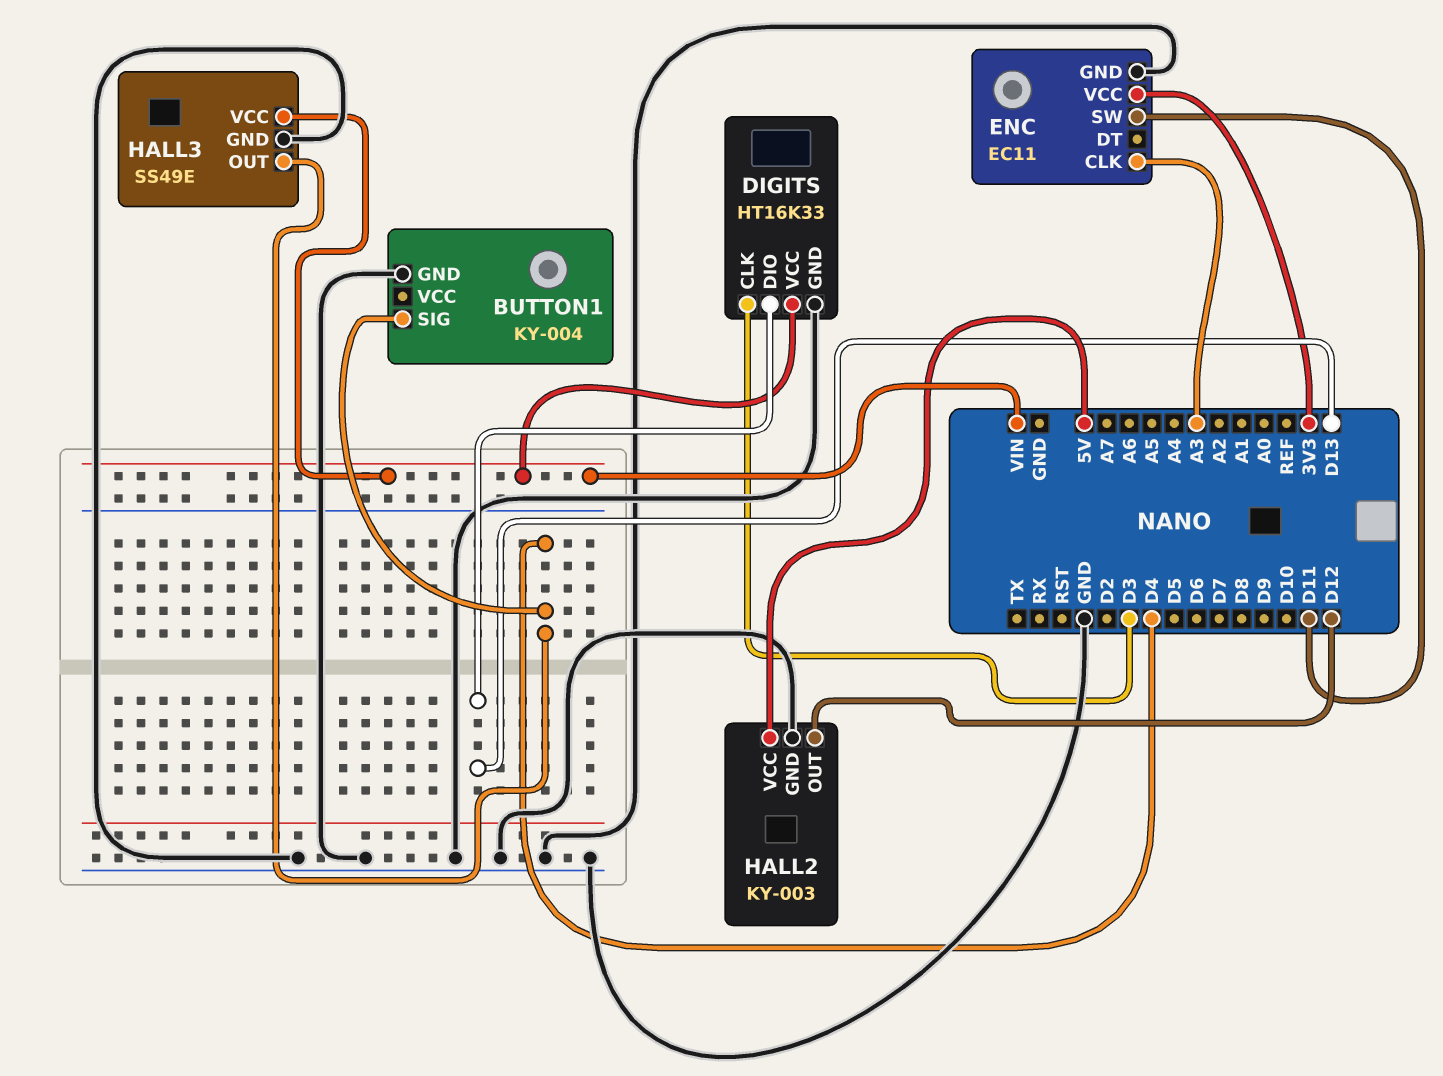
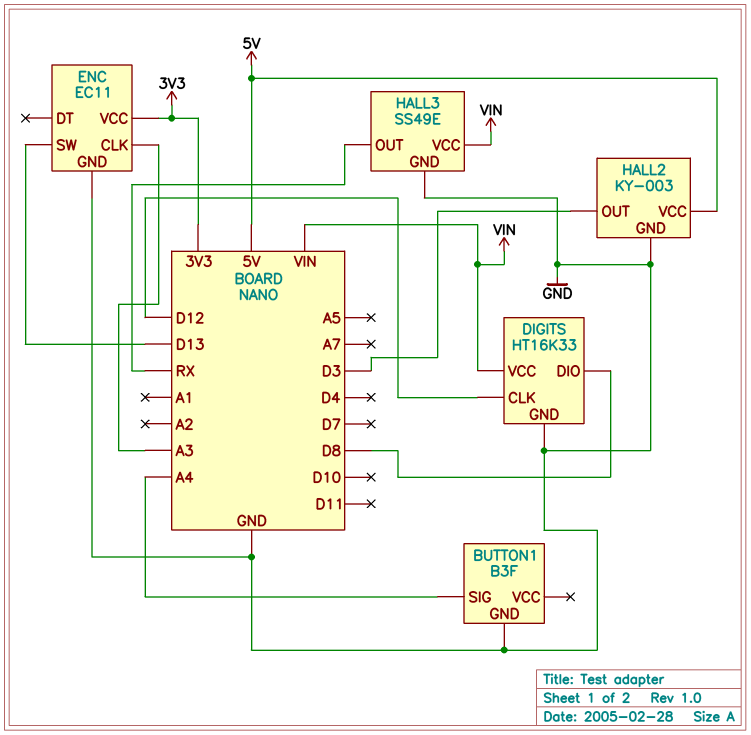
BUTTON1: KY-004 -> B3F
BUTTON1 pin SIG: D4 -> A4
DIGITS pin CLK: D3 -> D12
DIGITS pin DIO: D13 -> D8
ENC pin SW: D11 -> D13
HALL2 pin OUT: D12 -> D3
HALL3 pin OUT: D4 -> RX

